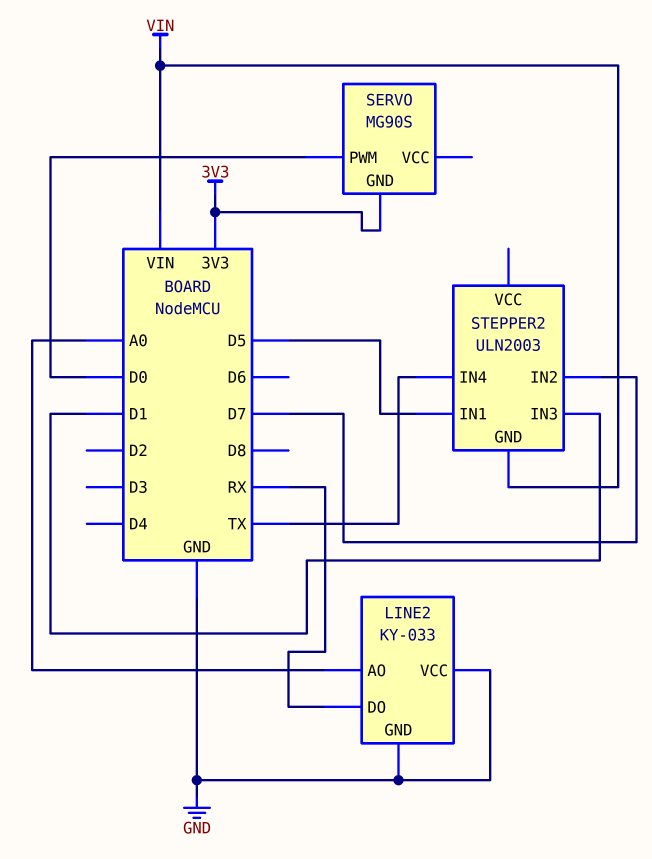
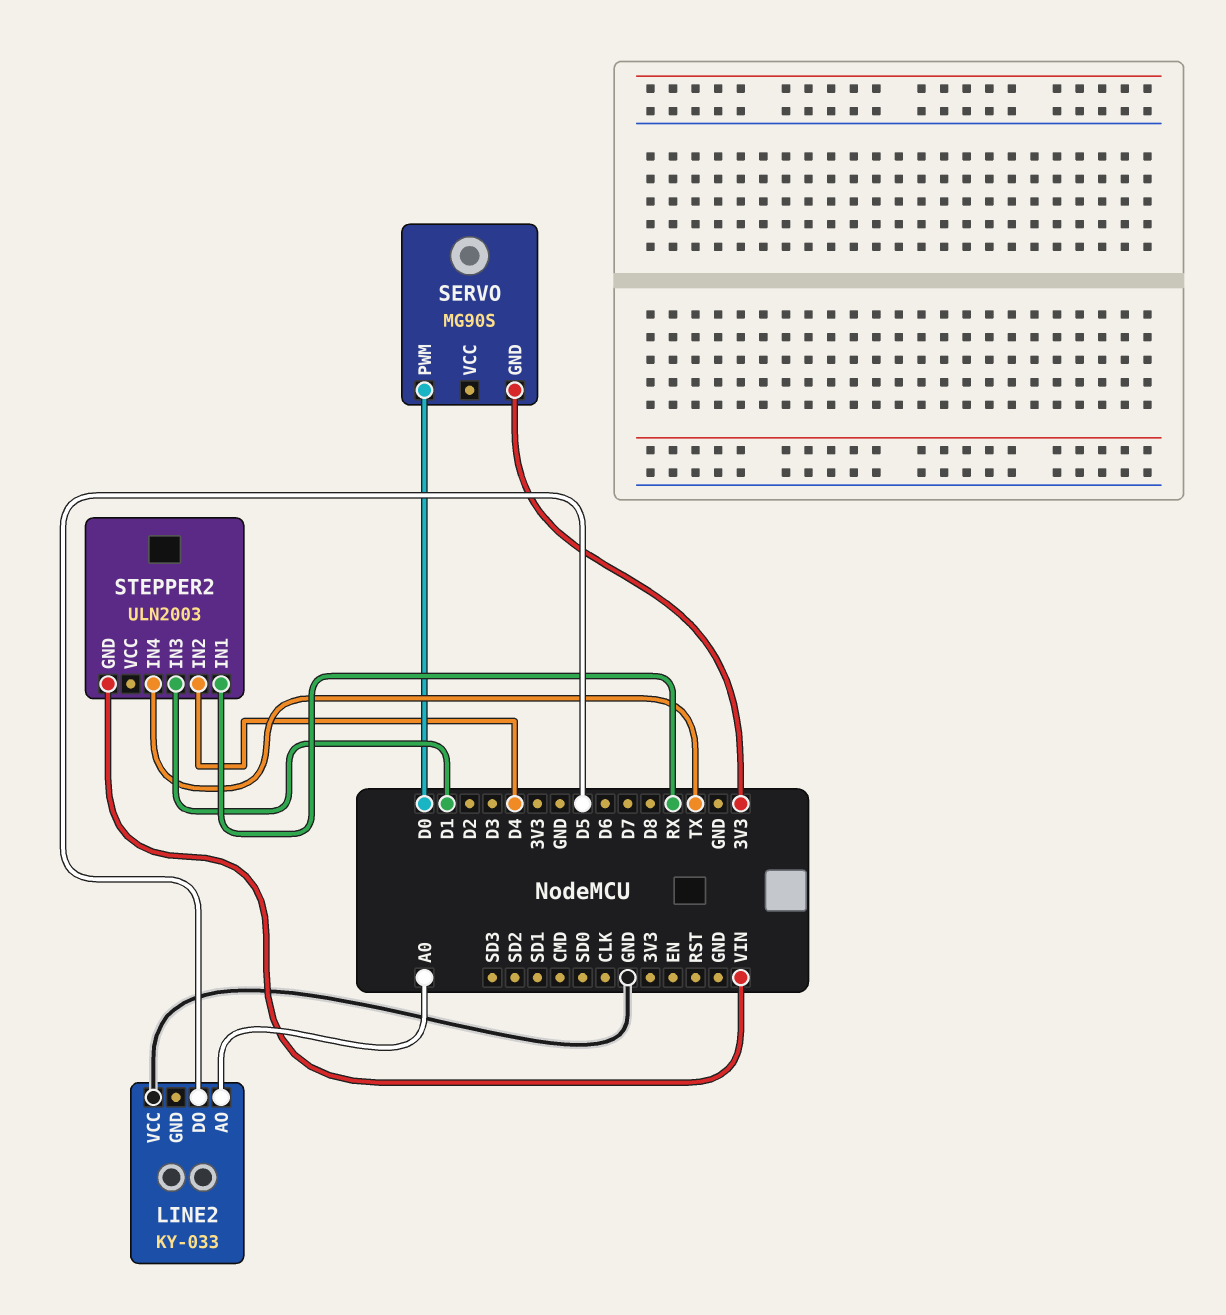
LINE2 pin DO: RX -> D5
LINE2 pin GND: GND -> none
STEPPER2 pin IN1: D5 -> RX
STEPPER2 pin IN2: D7 -> D4

